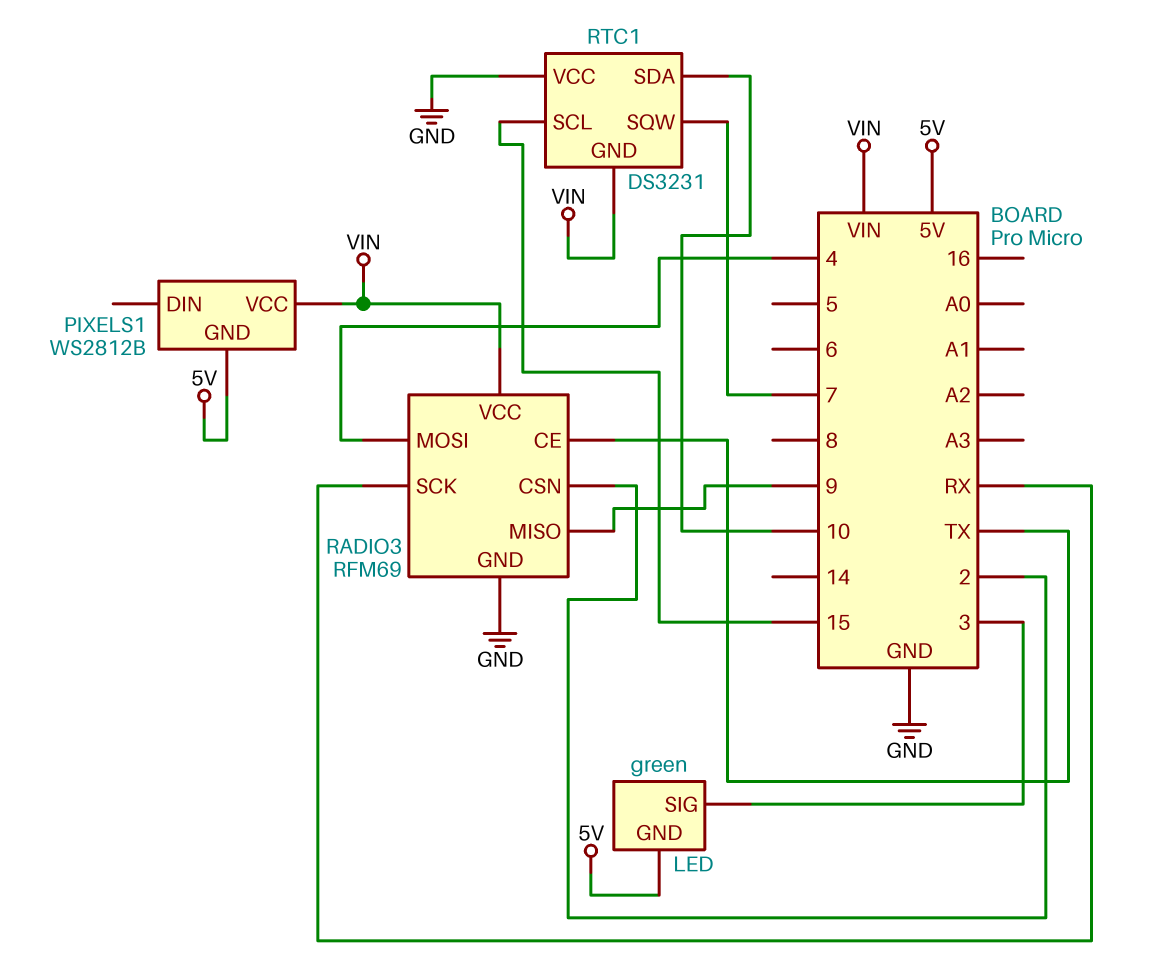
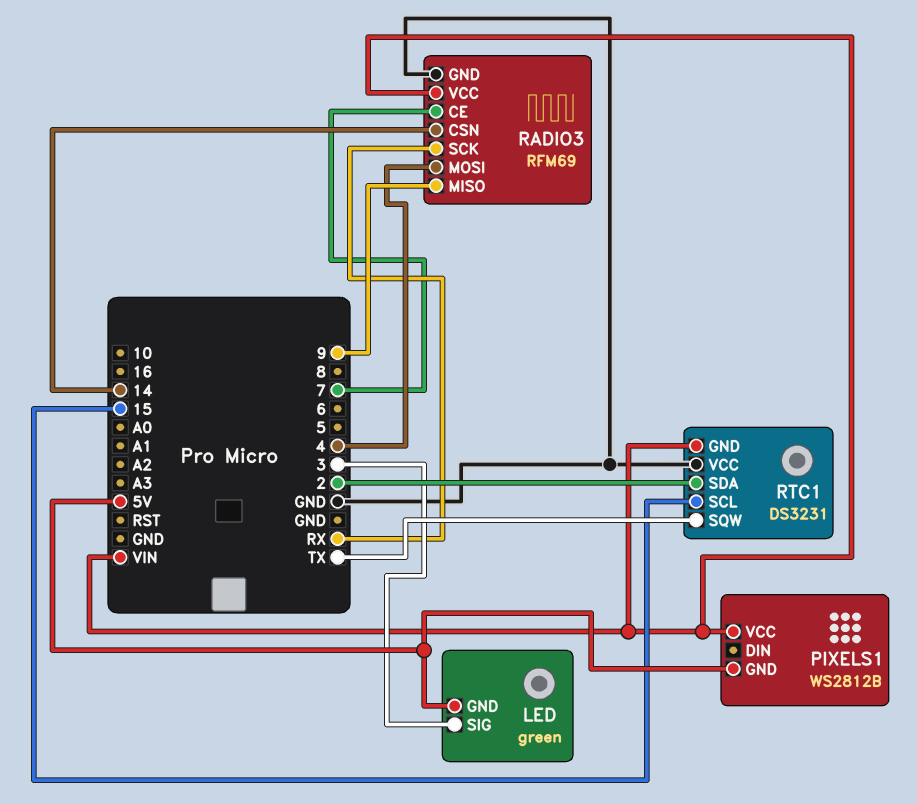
RADIO3 pin CE: TX -> 7
RADIO3 pin CSN: 2 -> 14
RTC1 pin SDA: 10 -> 2
RTC1 pin SQW: 7 -> TX

